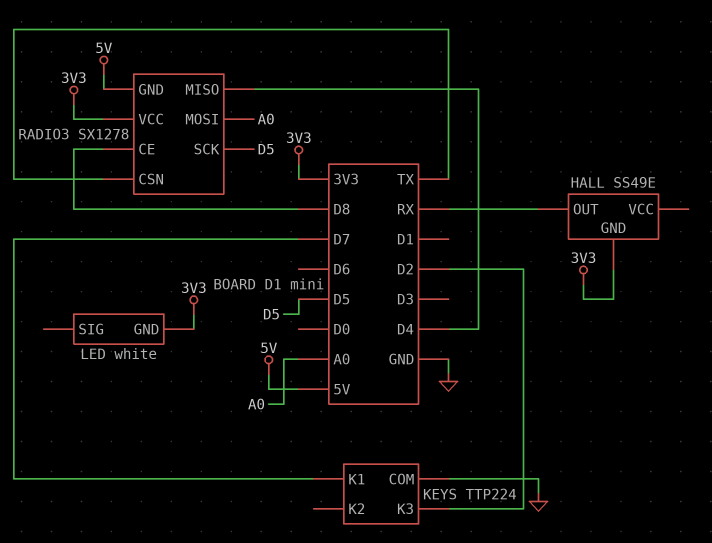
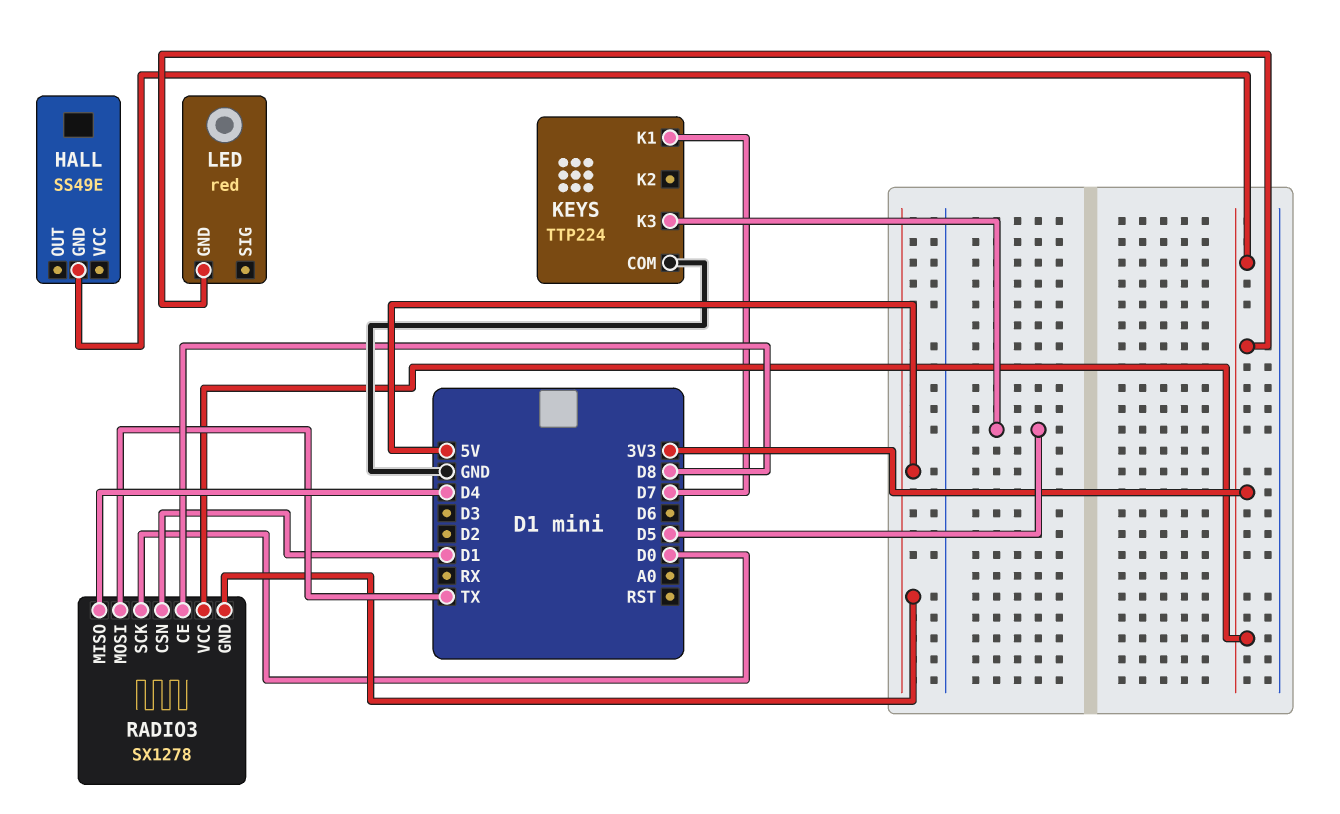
HALL pin OUT: RX -> none
KEYS pin K3: D2 -> D5
LED: white -> red
RADIO3 pin CSN: TX -> D1
RADIO3 pin MOSI: A0 -> TX
RADIO3 pin SCK: D5 -> D0

